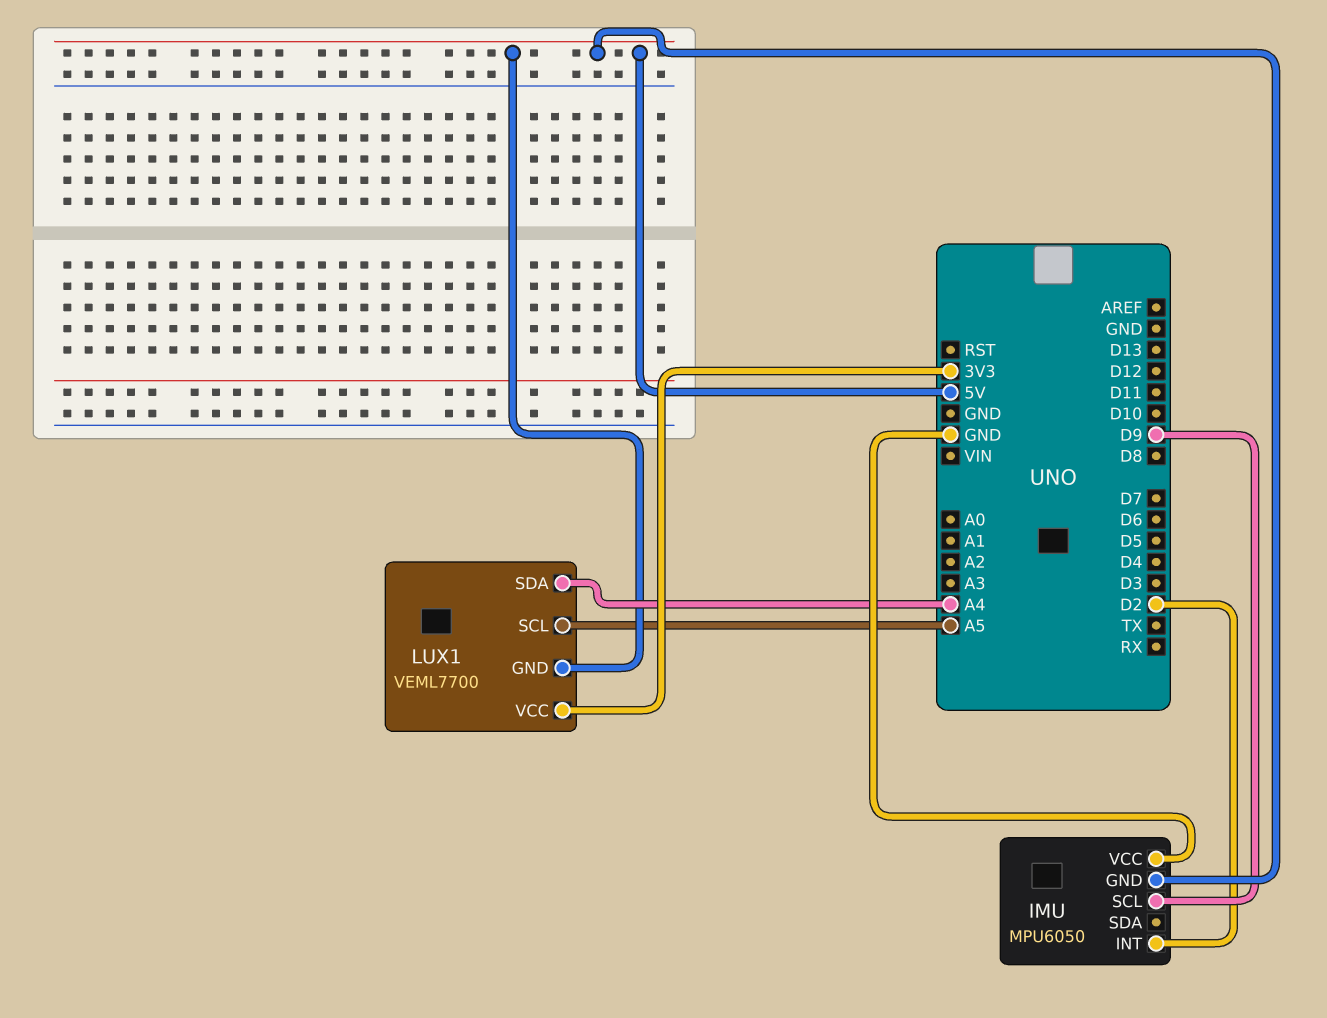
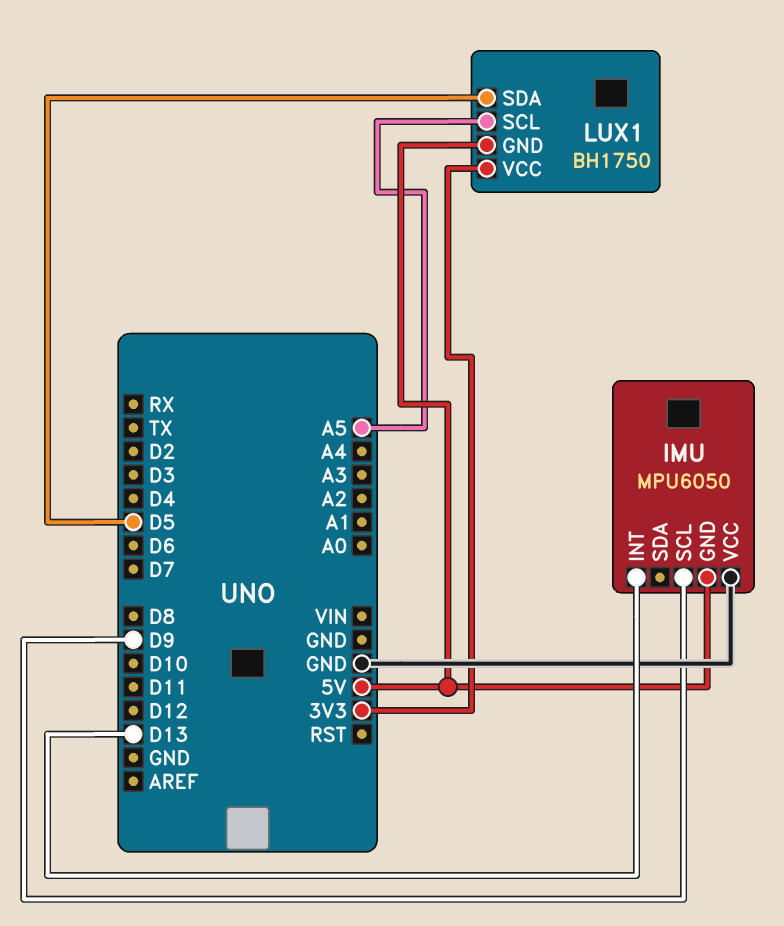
IMU pin INT: D2 -> D13
LUX1: VEML7700 -> BH1750
LUX1 pin SDA: A4 -> D5

